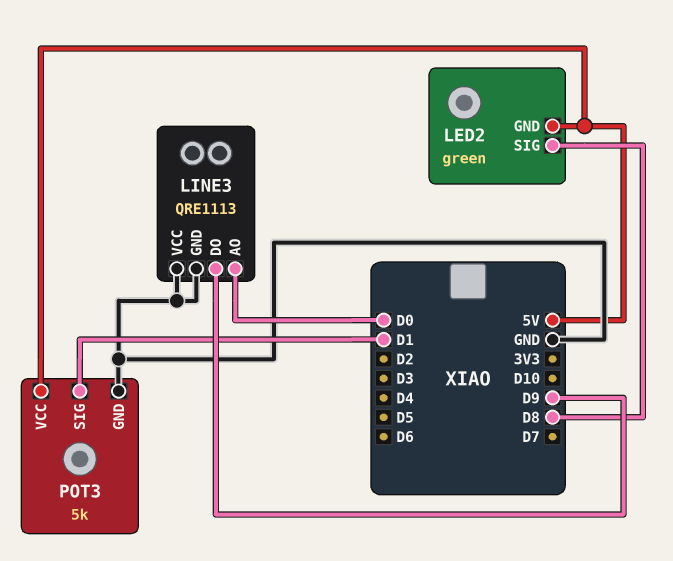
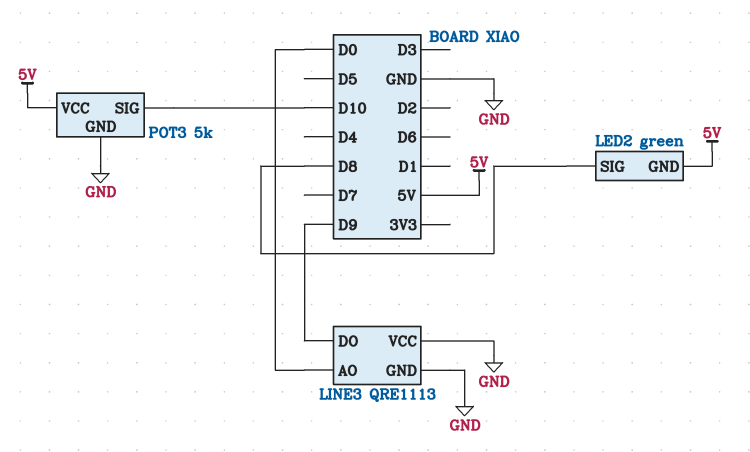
POT3 pin SIG: D1 -> D10

